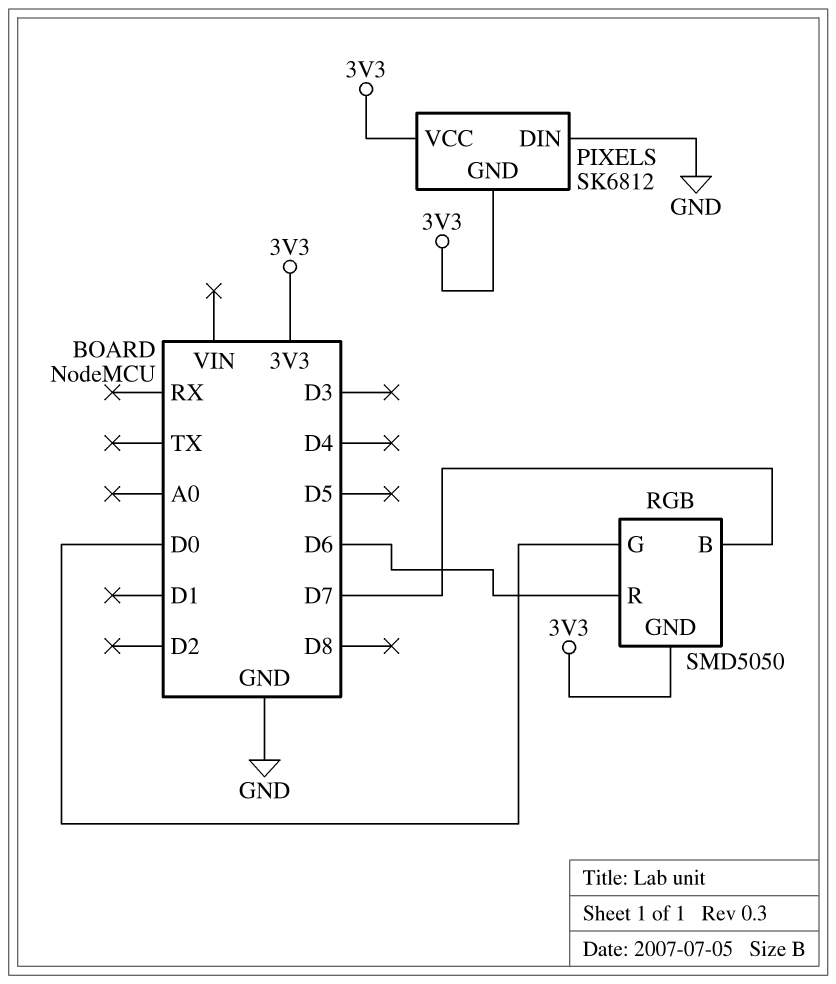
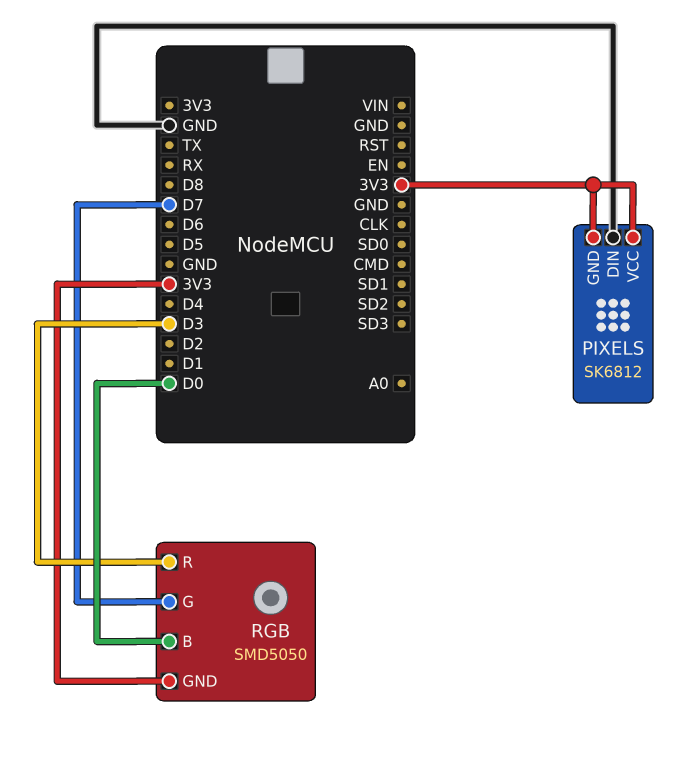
RGB pin B: D7 -> D0
RGB pin G: D0 -> D7
RGB pin R: D6 -> D3

